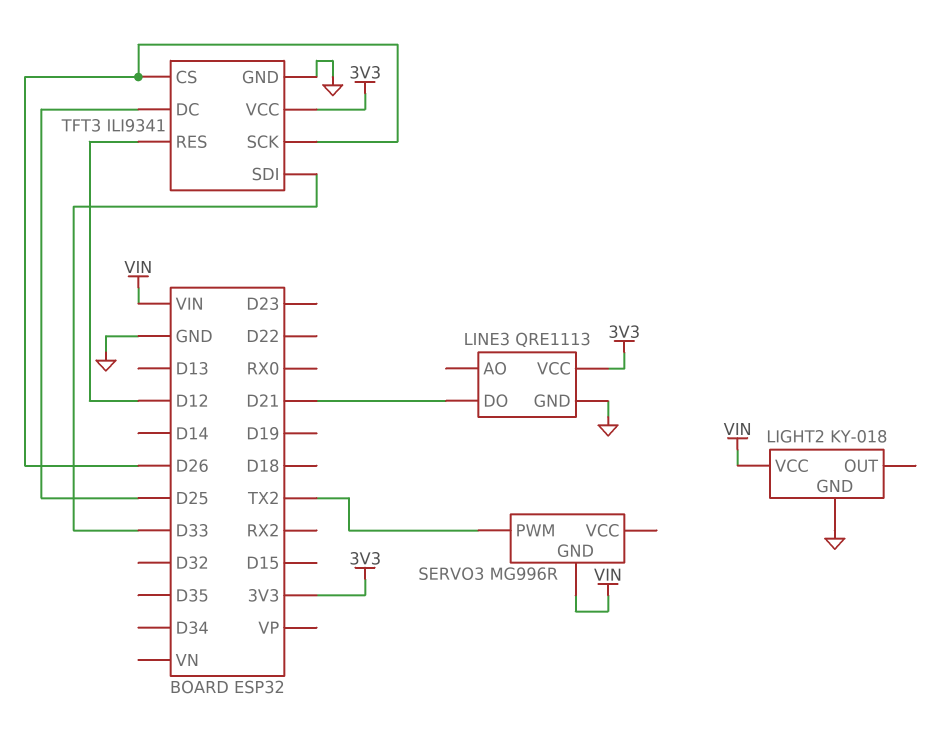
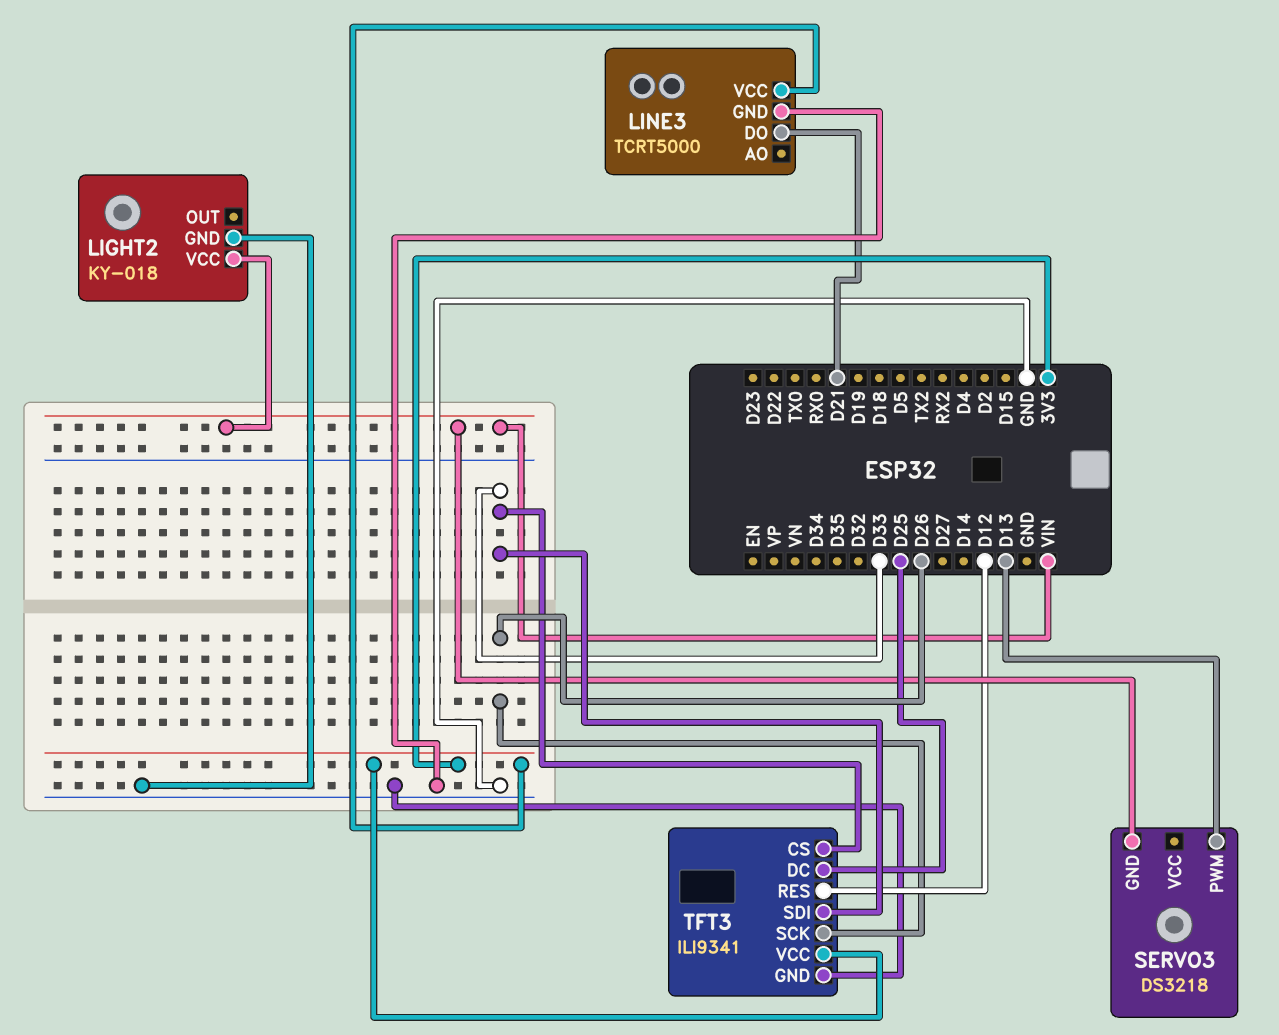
LINE3: QRE1113 -> TCRT5000
SERVO3: MG996R -> DS3218
SERVO3 pin PWM: TX2 -> D13
TFT3 pin CS: D26 -> D33

